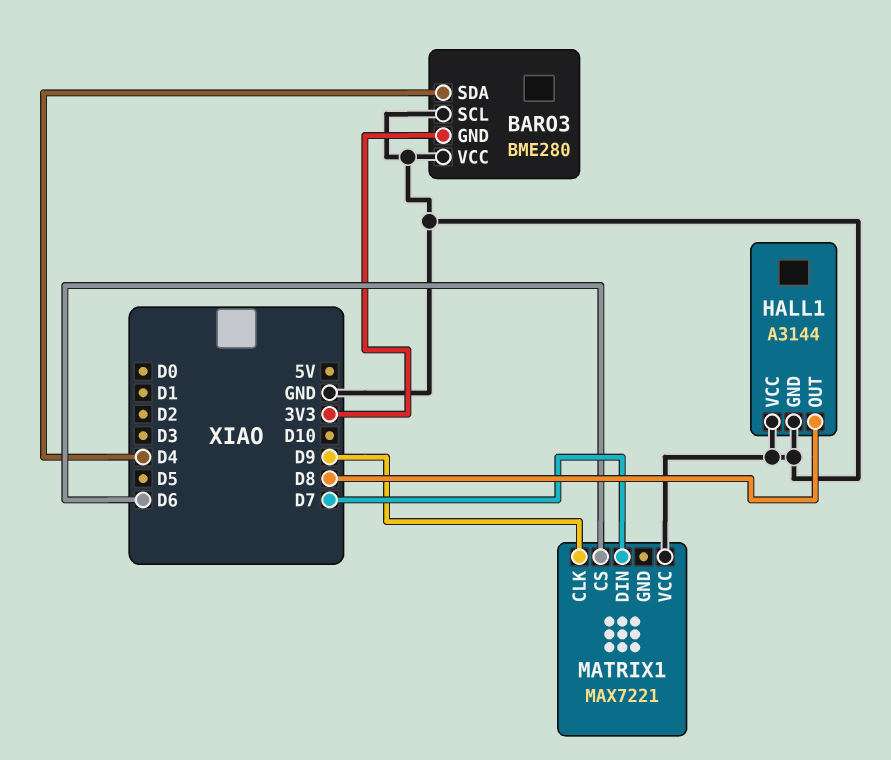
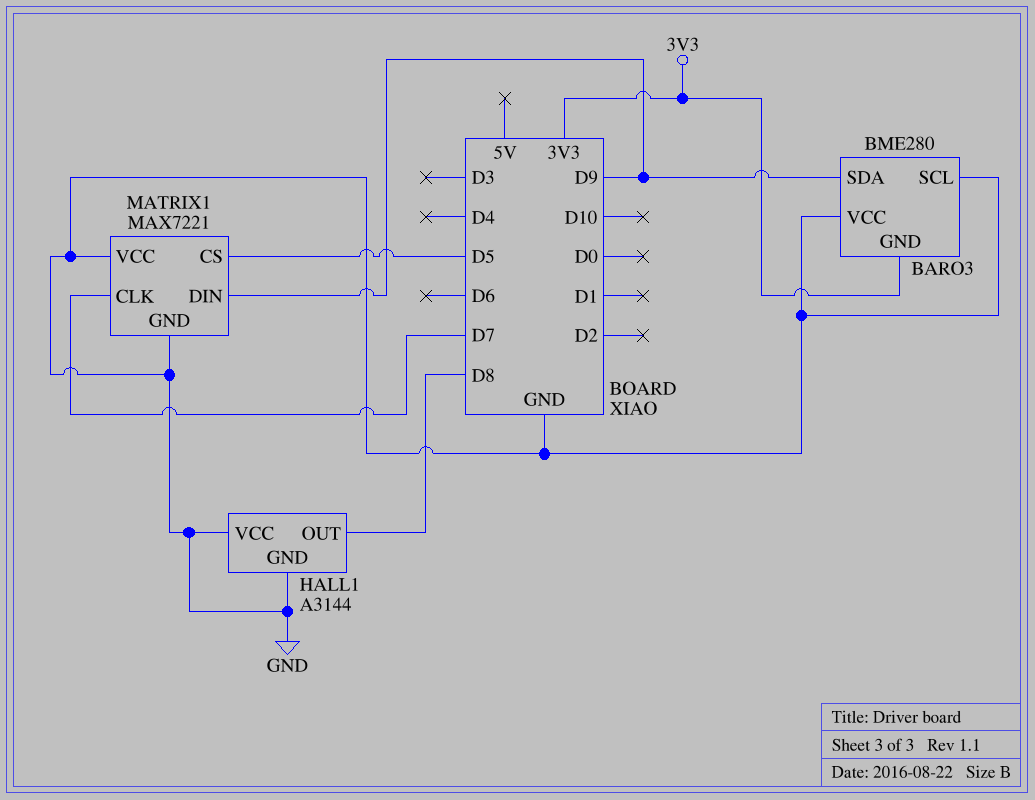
BARO3 pin SDA: D4 -> D9
MATRIX1 pin CLK: D9 -> D7
MATRIX1 pin CS: D6 -> D5
MATRIX1 pin DIN: D7 -> D9
MATRIX1 pin GND: none -> GND

